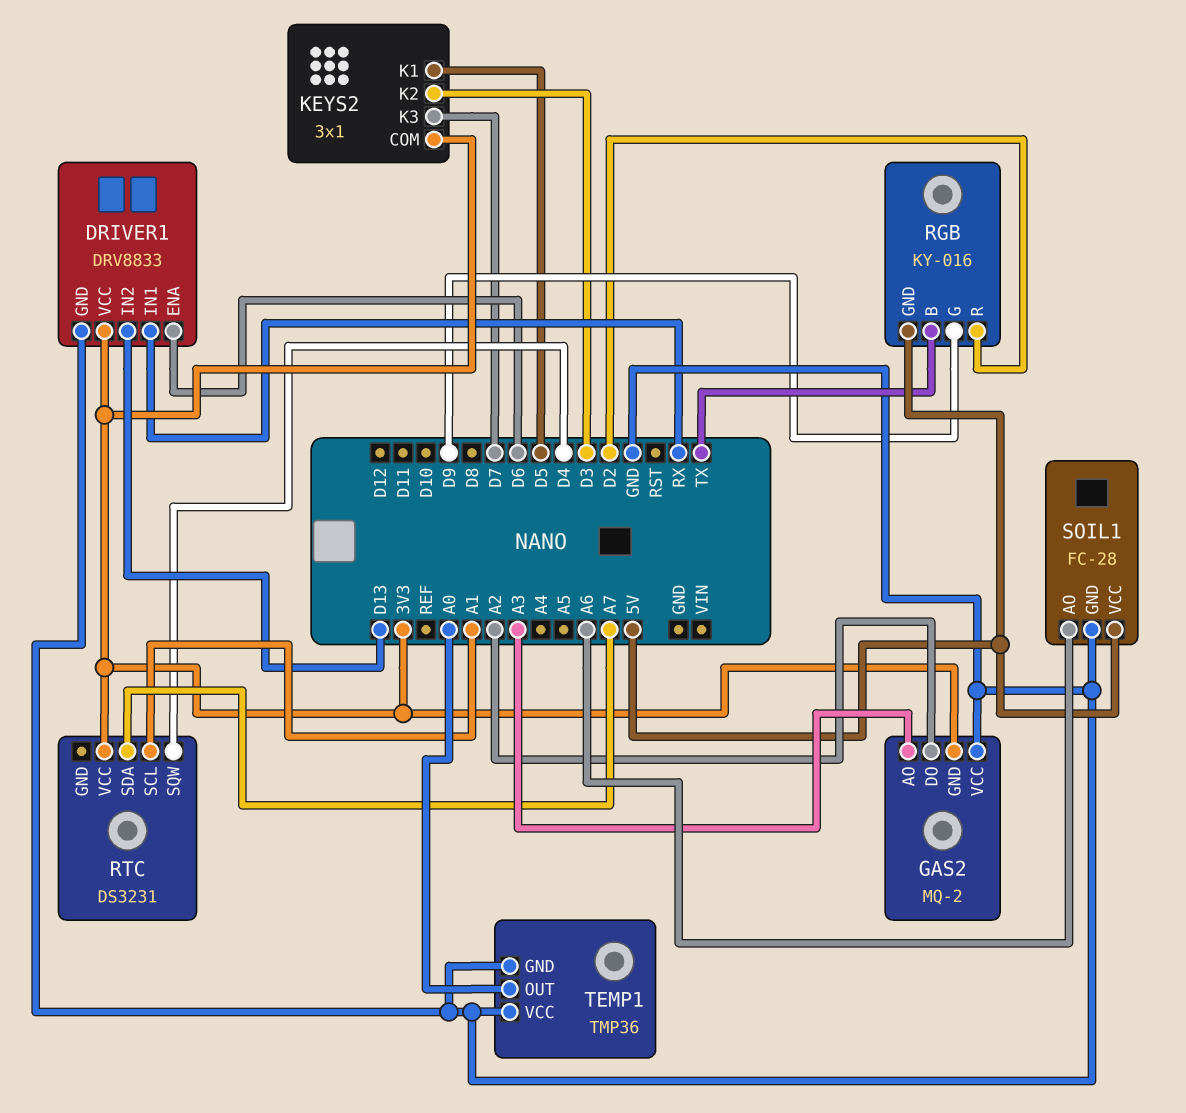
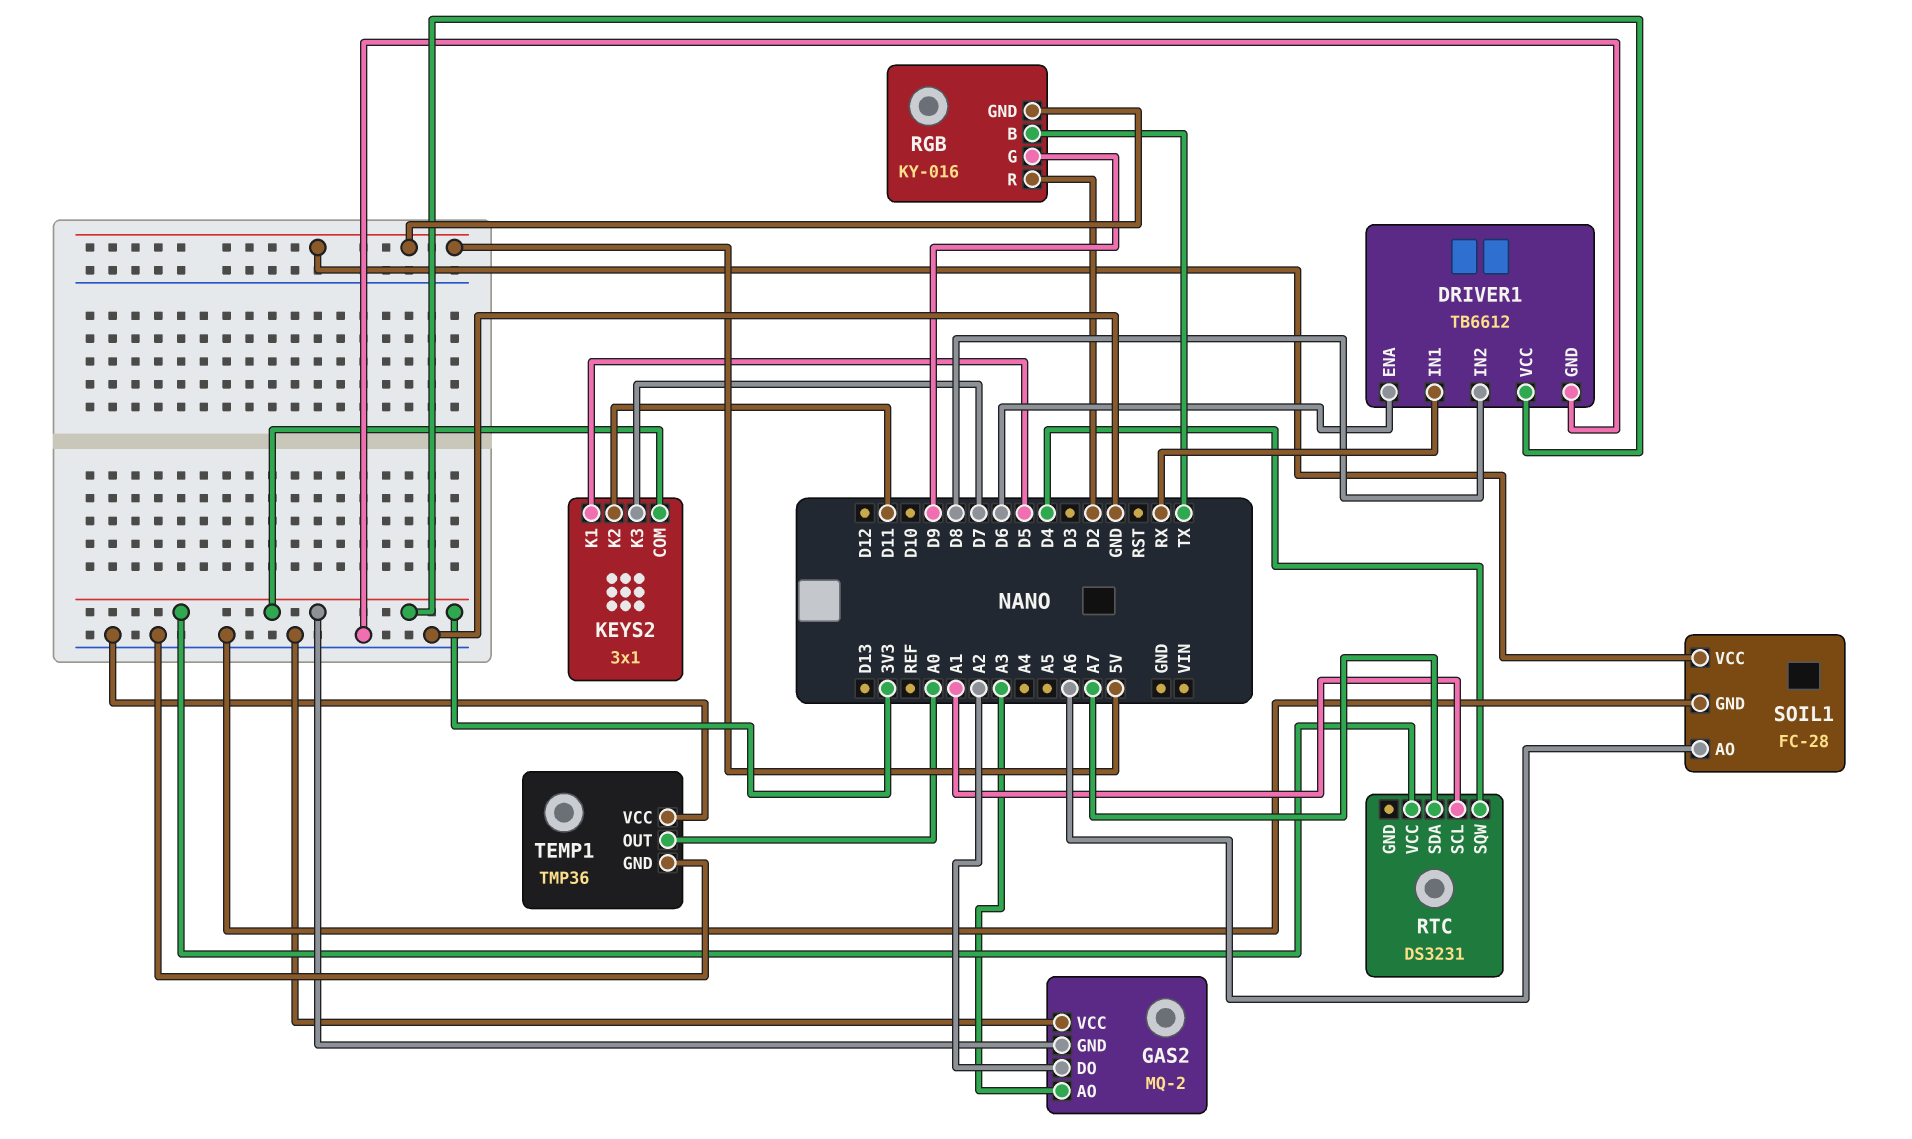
DRIVER1: DRV8833 -> TB6612
DRIVER1 pin IN2: D13 -> D8
KEYS2 pin K2: D3 -> D11

